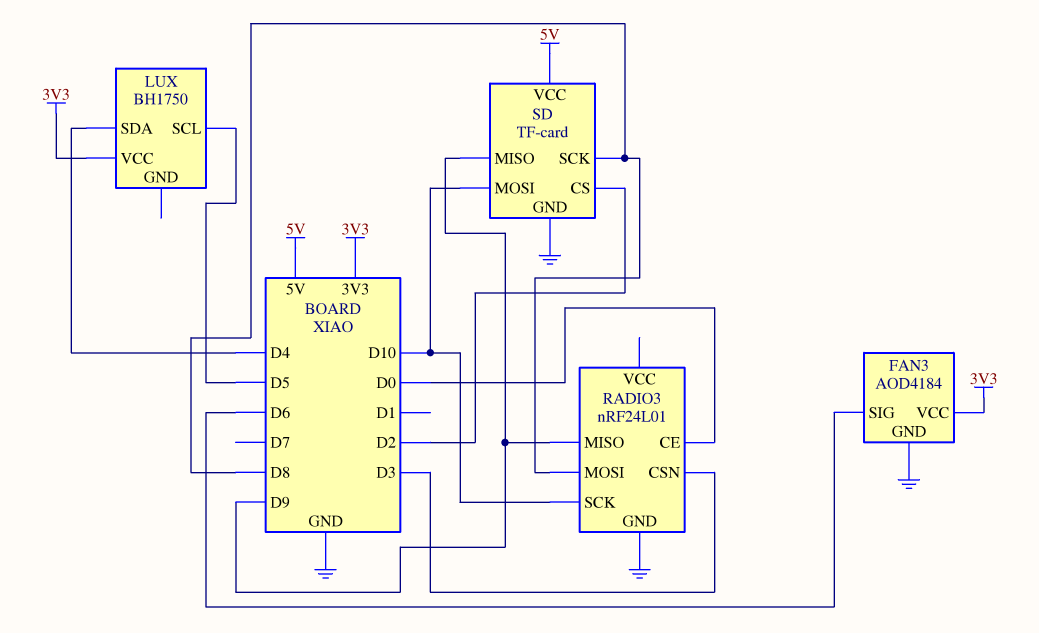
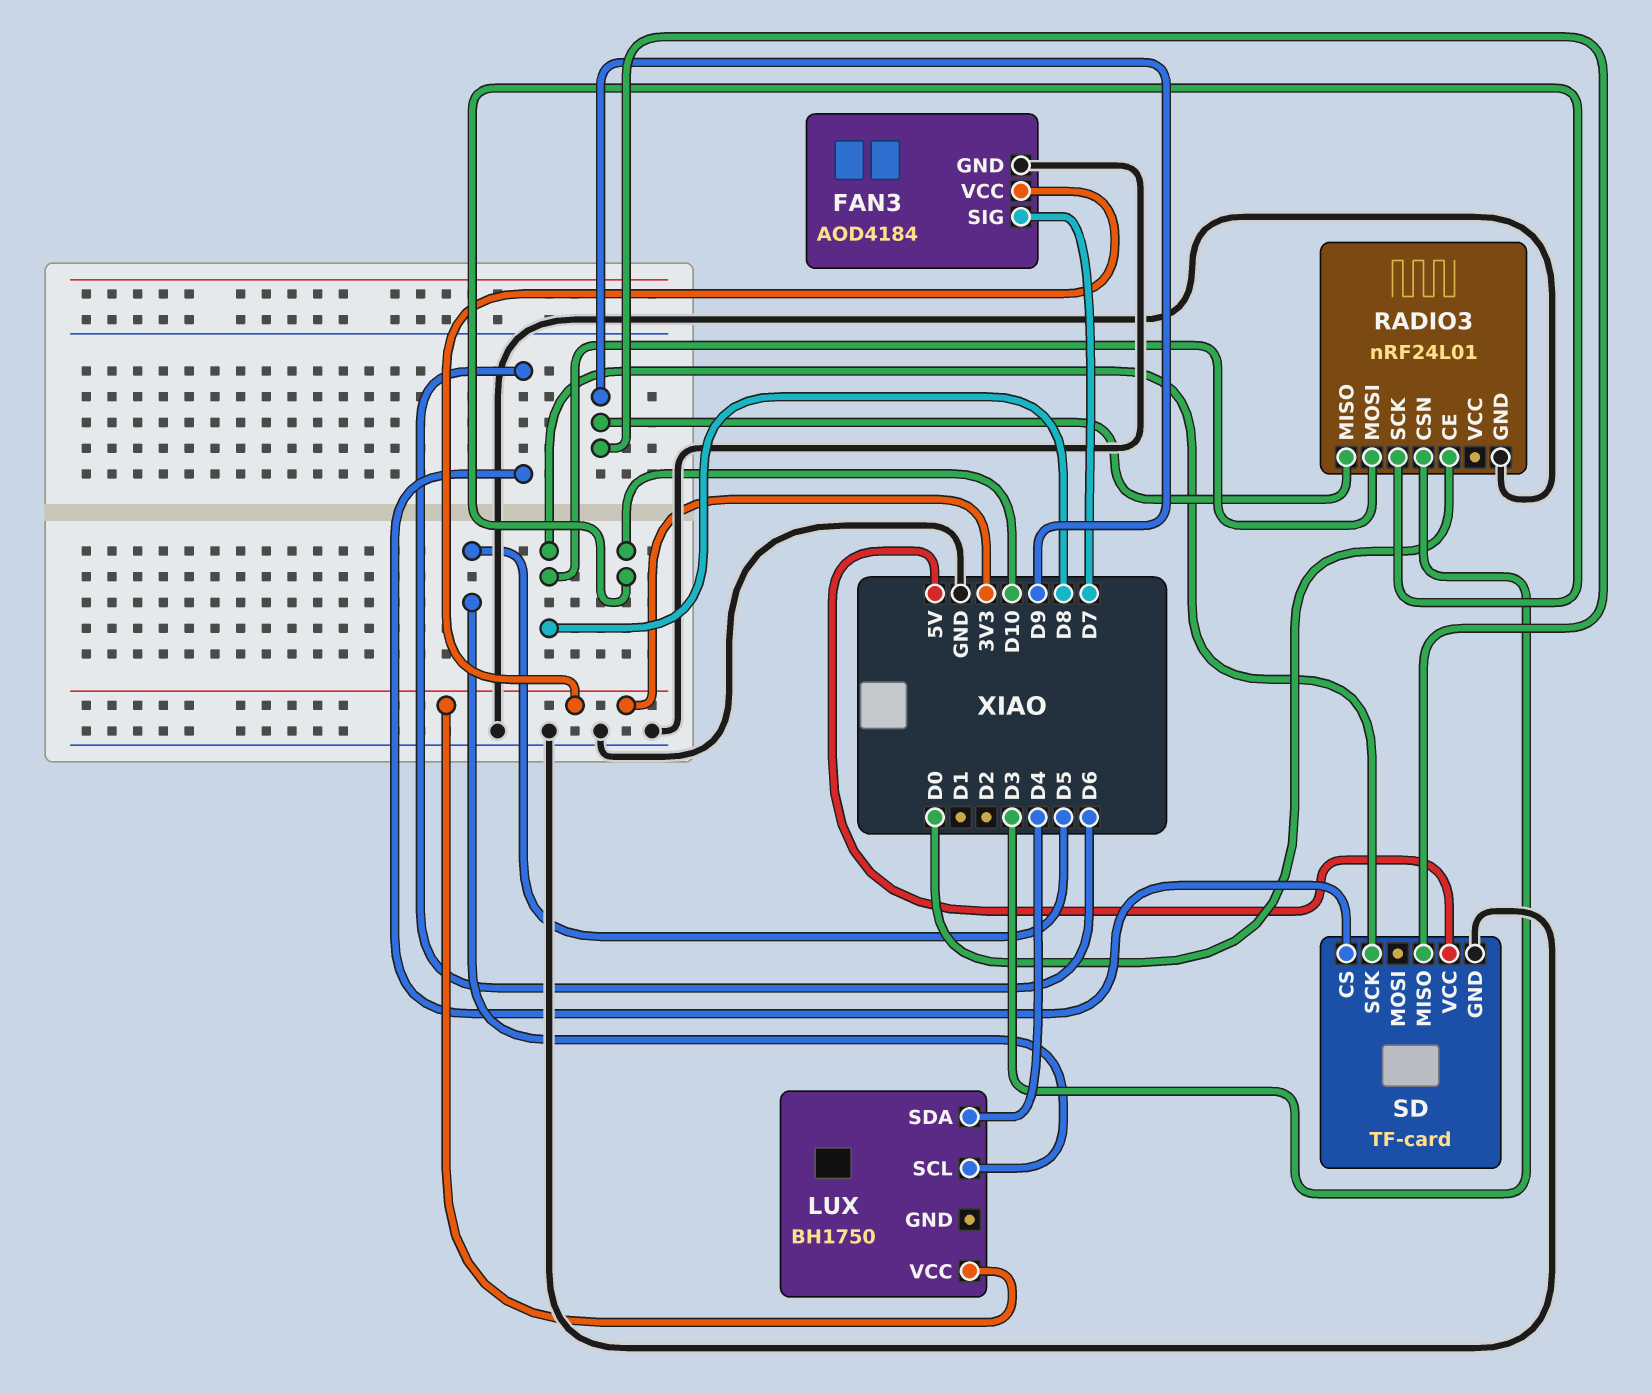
FAN3 pin SIG: D6 -> D7
SD pin CS: D2 -> D6
SD pin MOSI: D10 -> none

